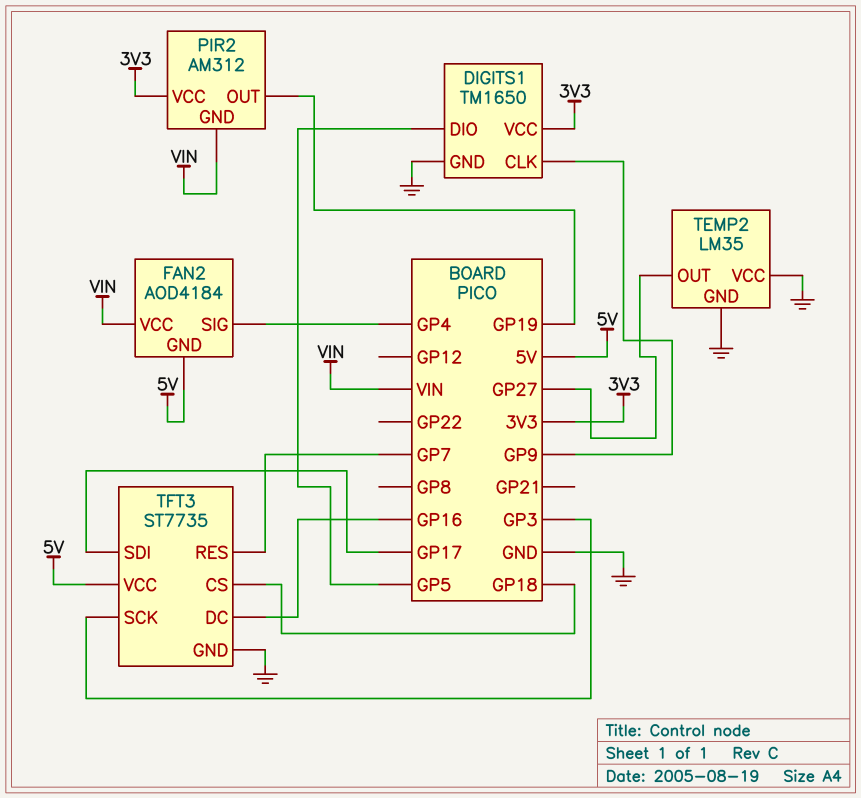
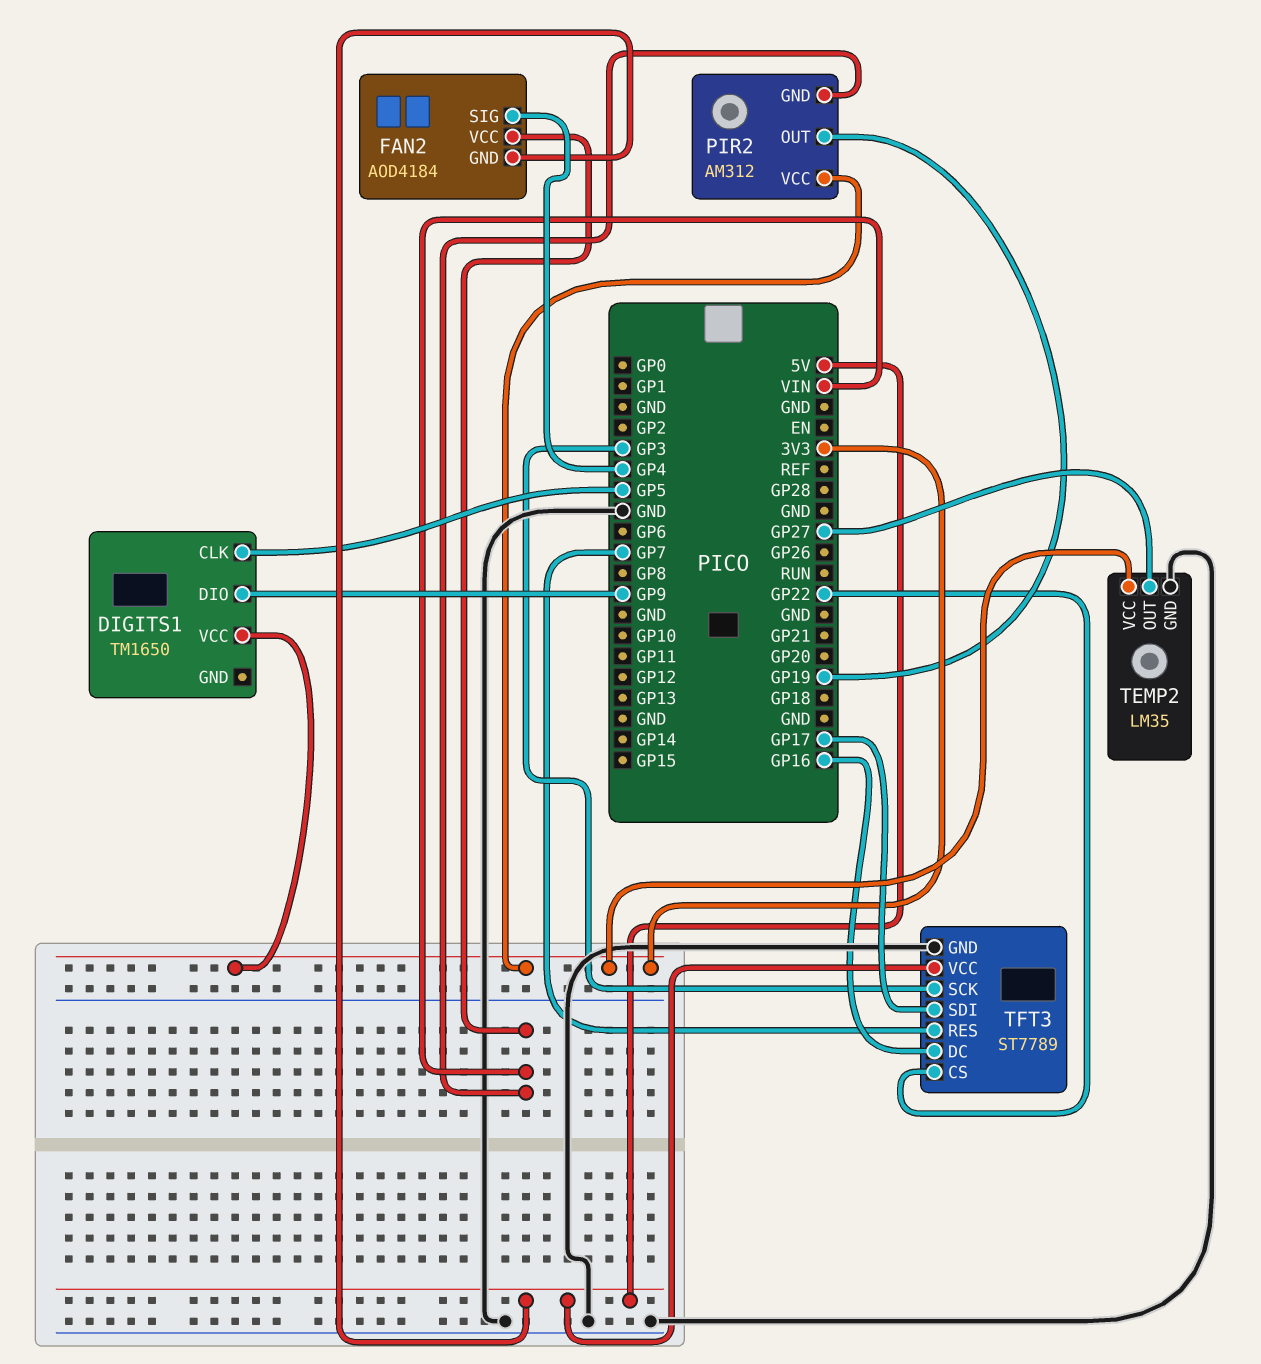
DIGITS1 pin CLK: GP9 -> GP5
DIGITS1 pin DIO: GP5 -> GP9
DIGITS1 pin GND: GND -> none
TEMP2 pin VCC: GND -> 3V3
TFT3: ST7735 -> ST7789
TFT3 pin CS: GP18 -> GP22

